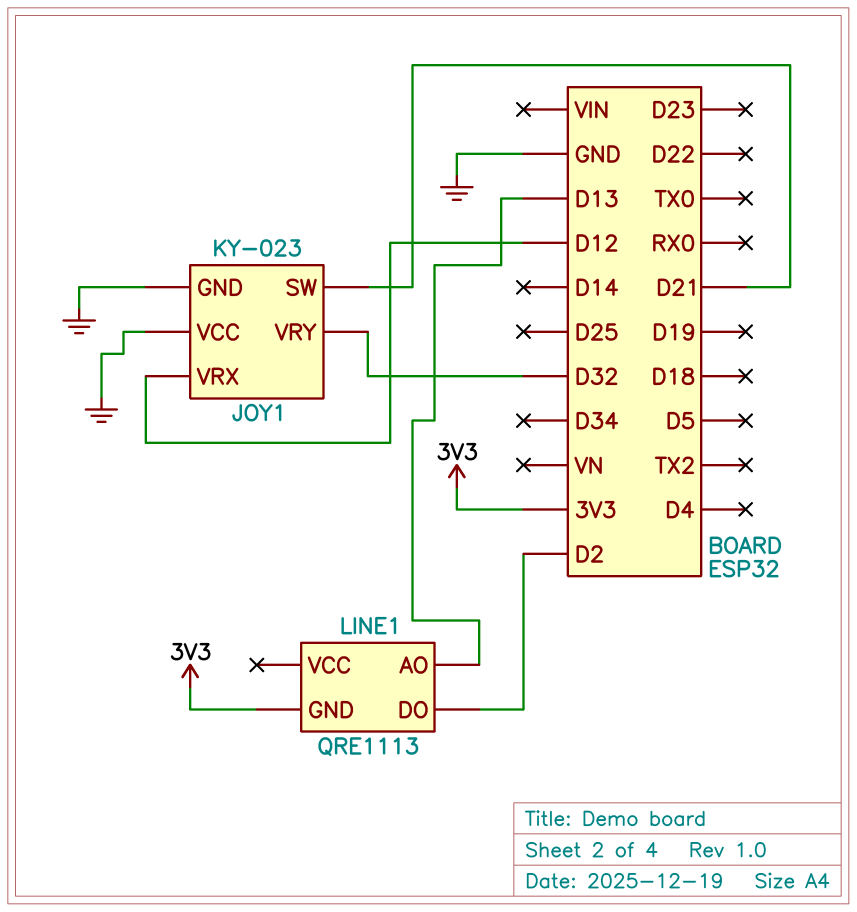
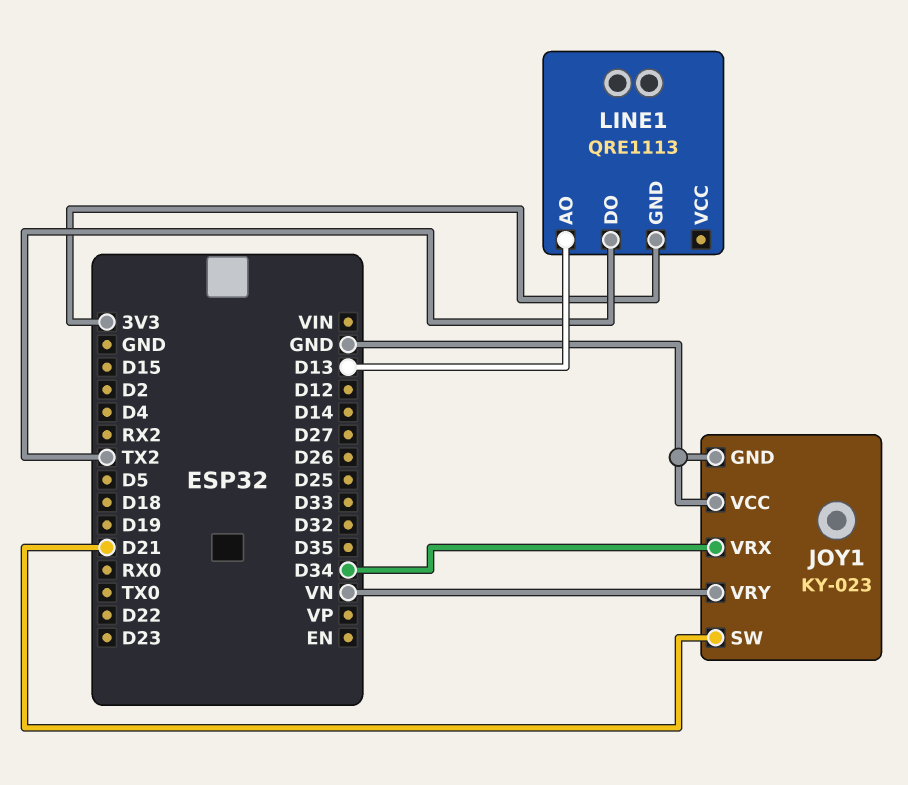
JOY1 pin VRX: D12 -> D34
JOY1 pin VRY: D32 -> VN
LINE1 pin DO: D2 -> TX2

